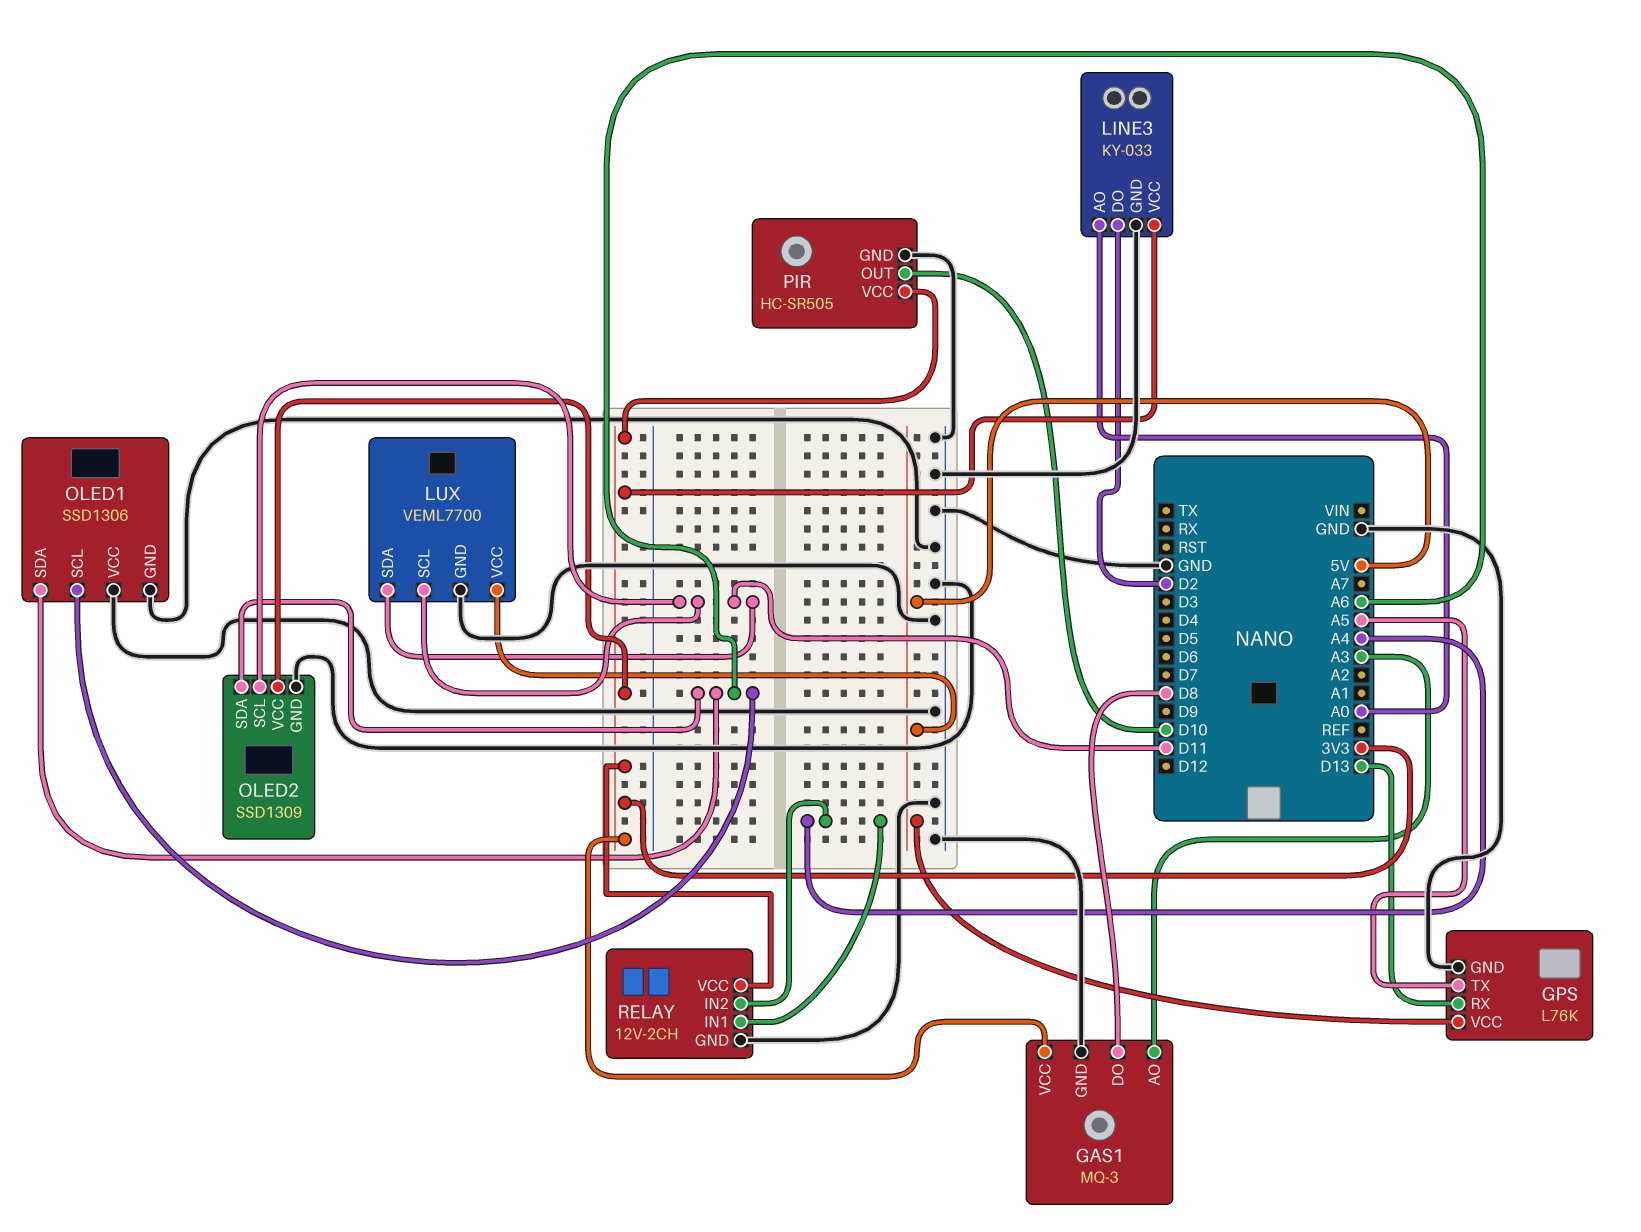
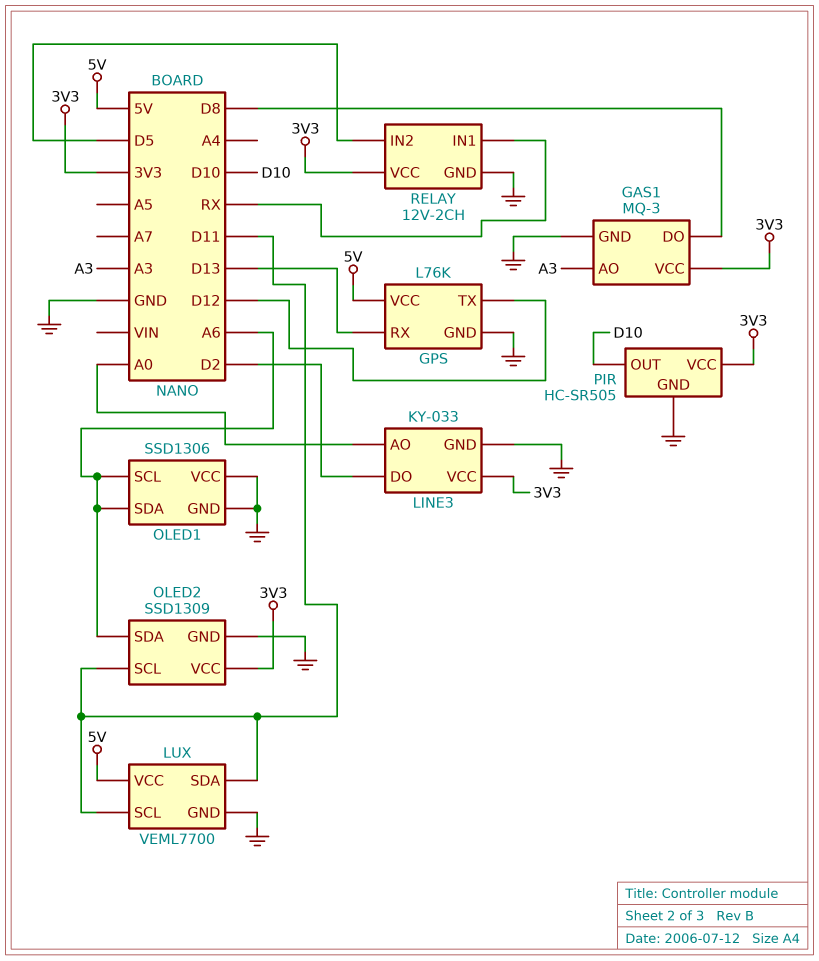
GPS pin TX: A5 -> D12
RELAY pin IN1: A4 -> RX
RELAY pin IN2: A4 -> D5

